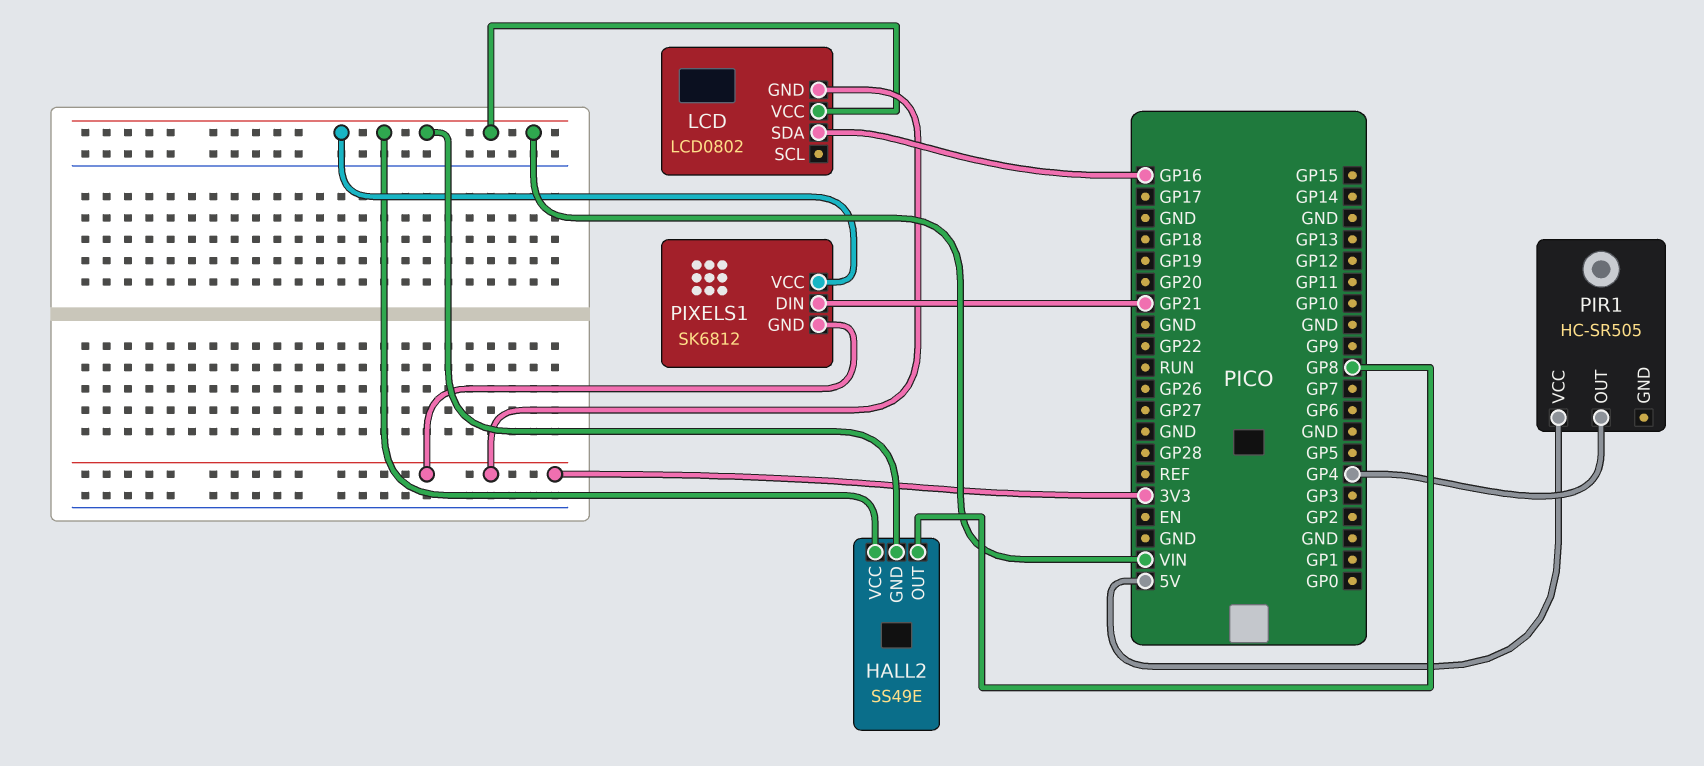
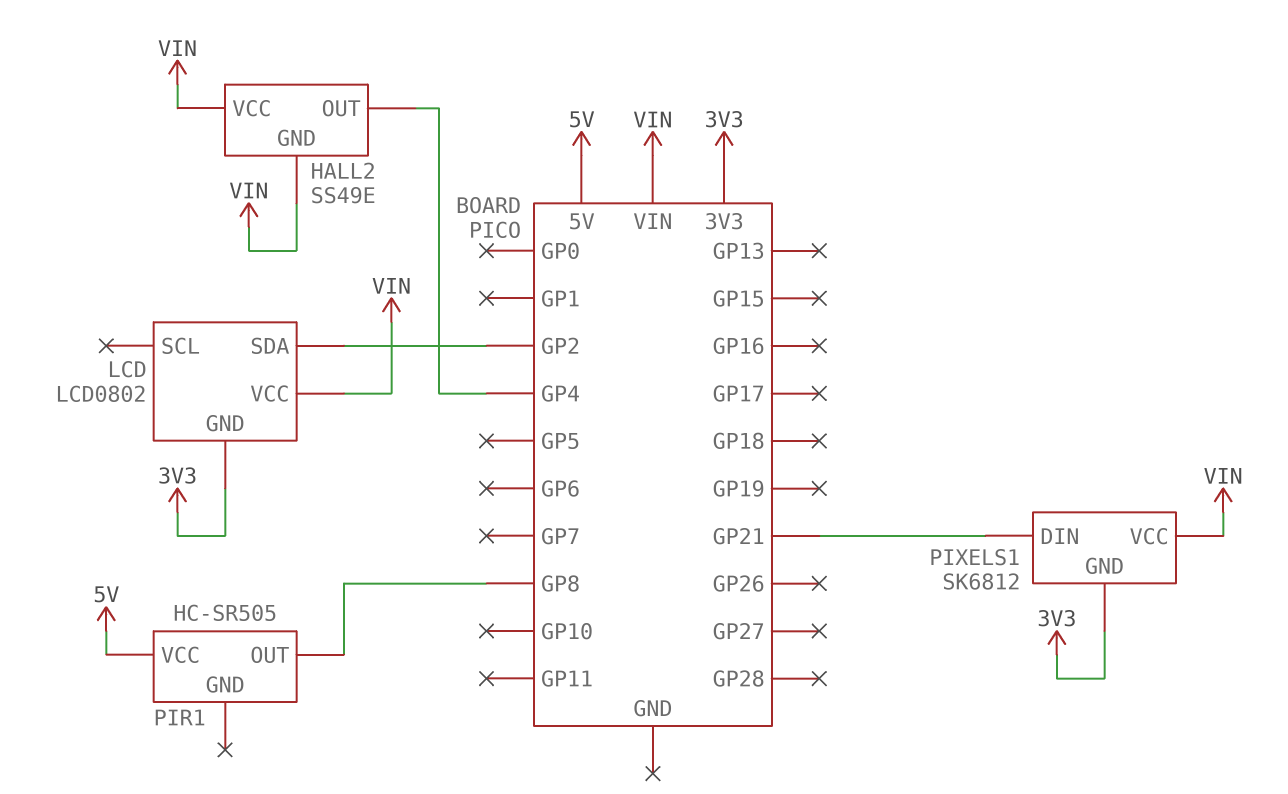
HALL2 pin OUT: GP8 -> GP4
LCD pin SDA: GP16 -> GP2
PIR1 pin OUT: GP4 -> GP8

